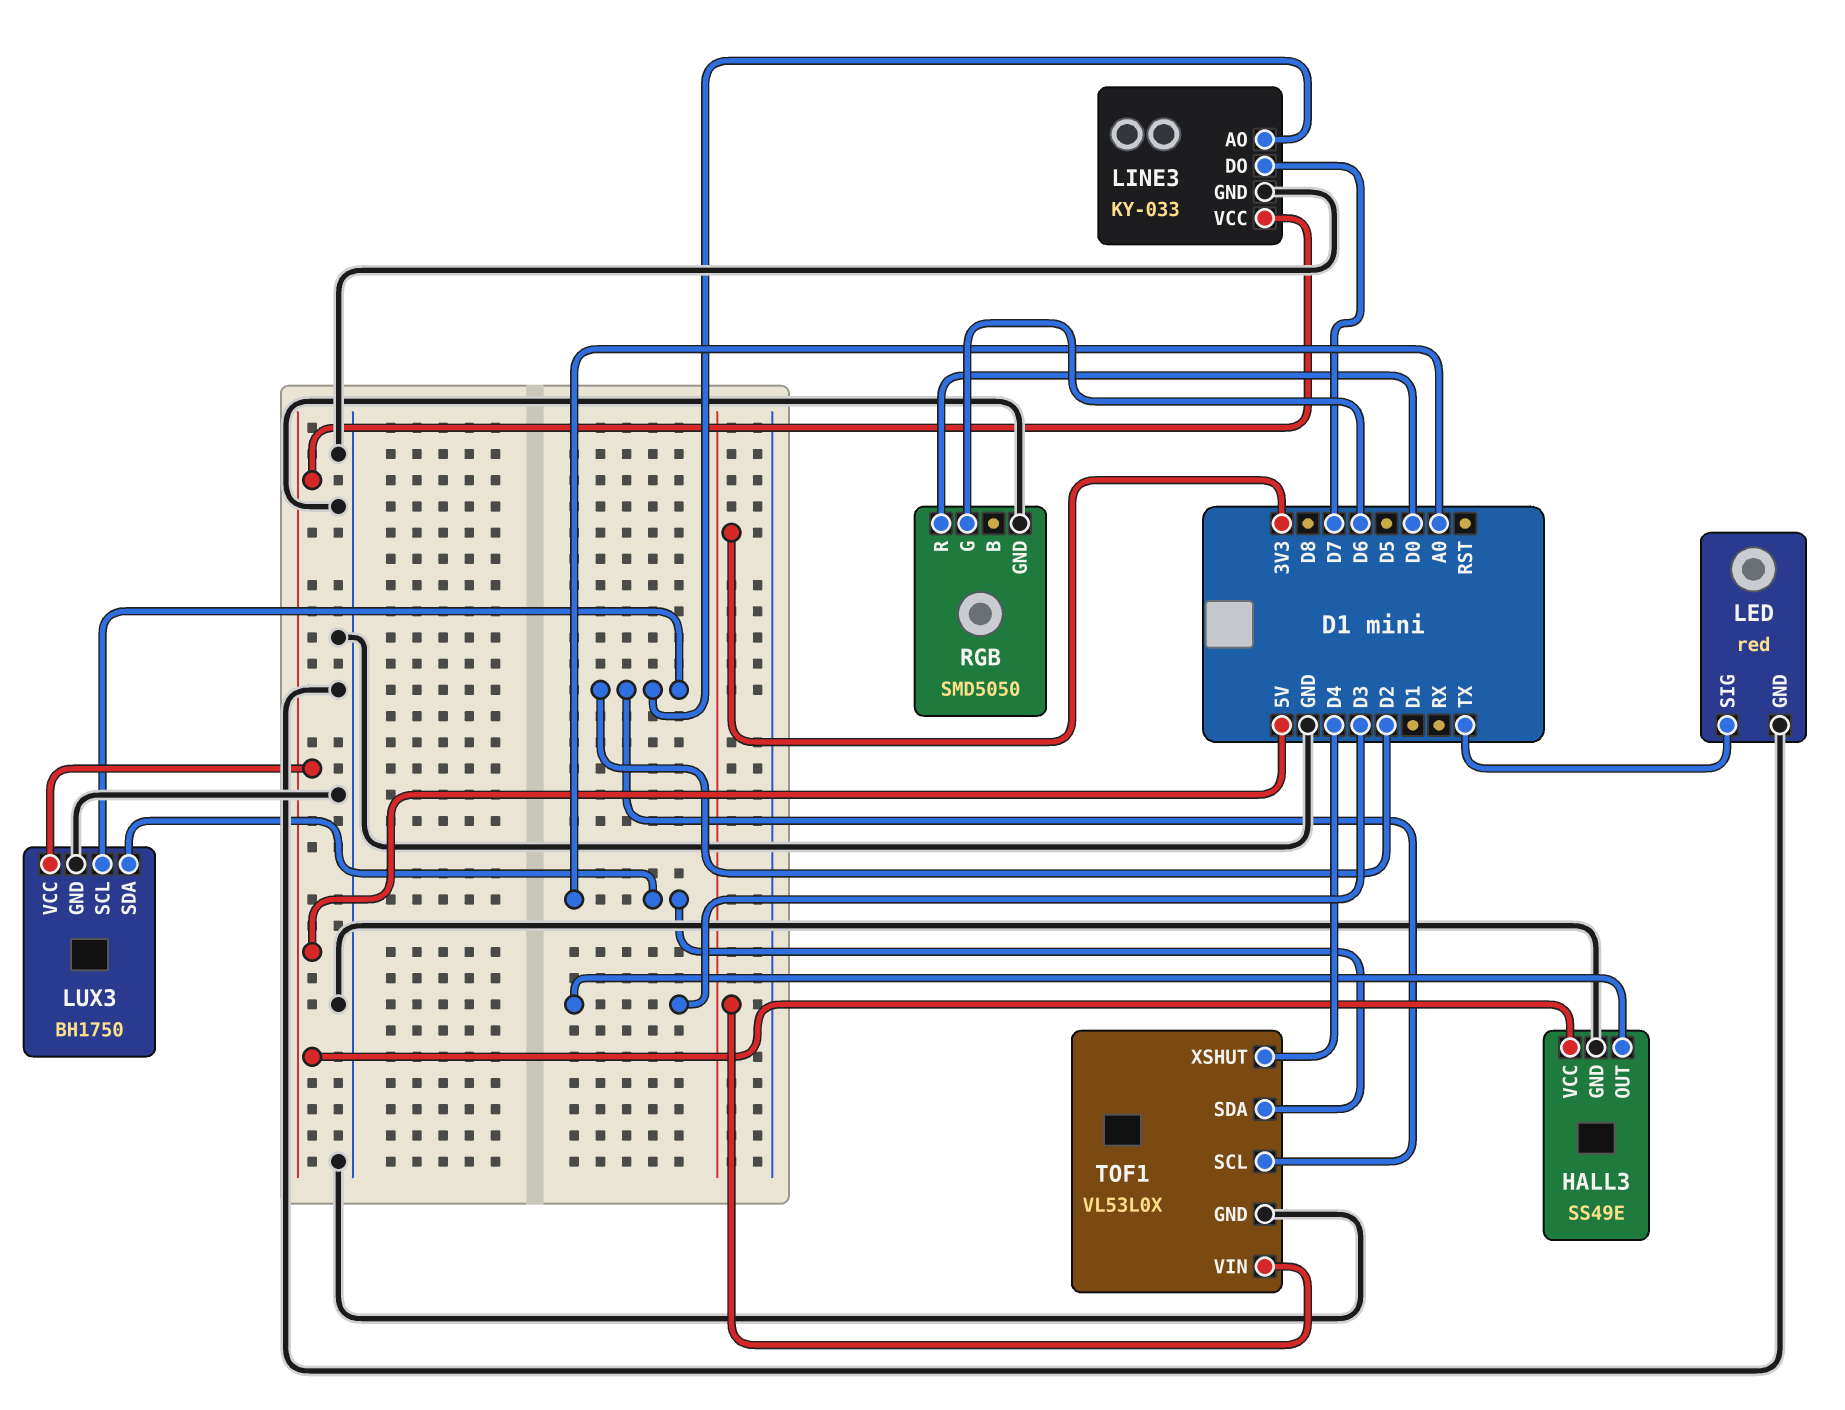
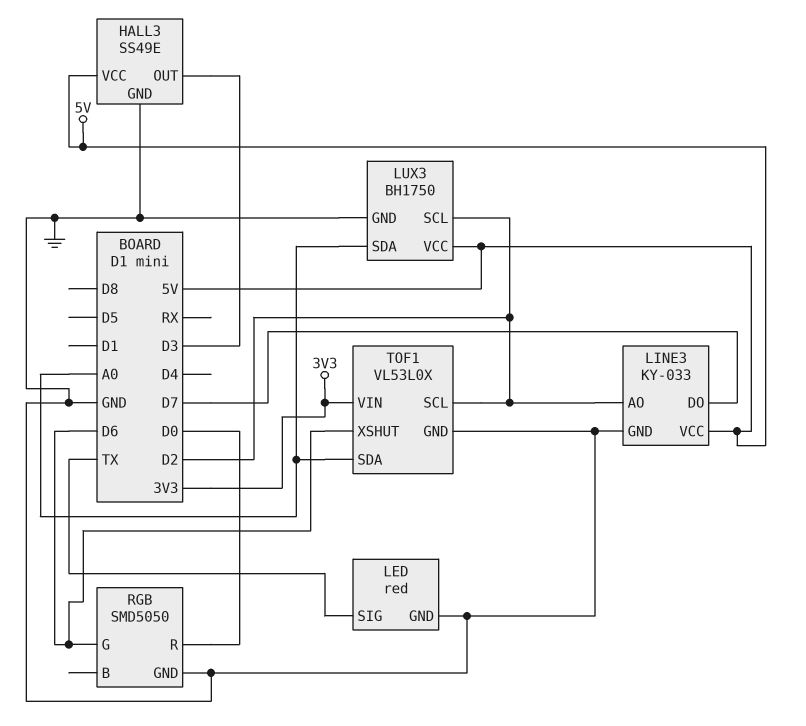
TOF1 pin XSHUT: D4 -> D6

